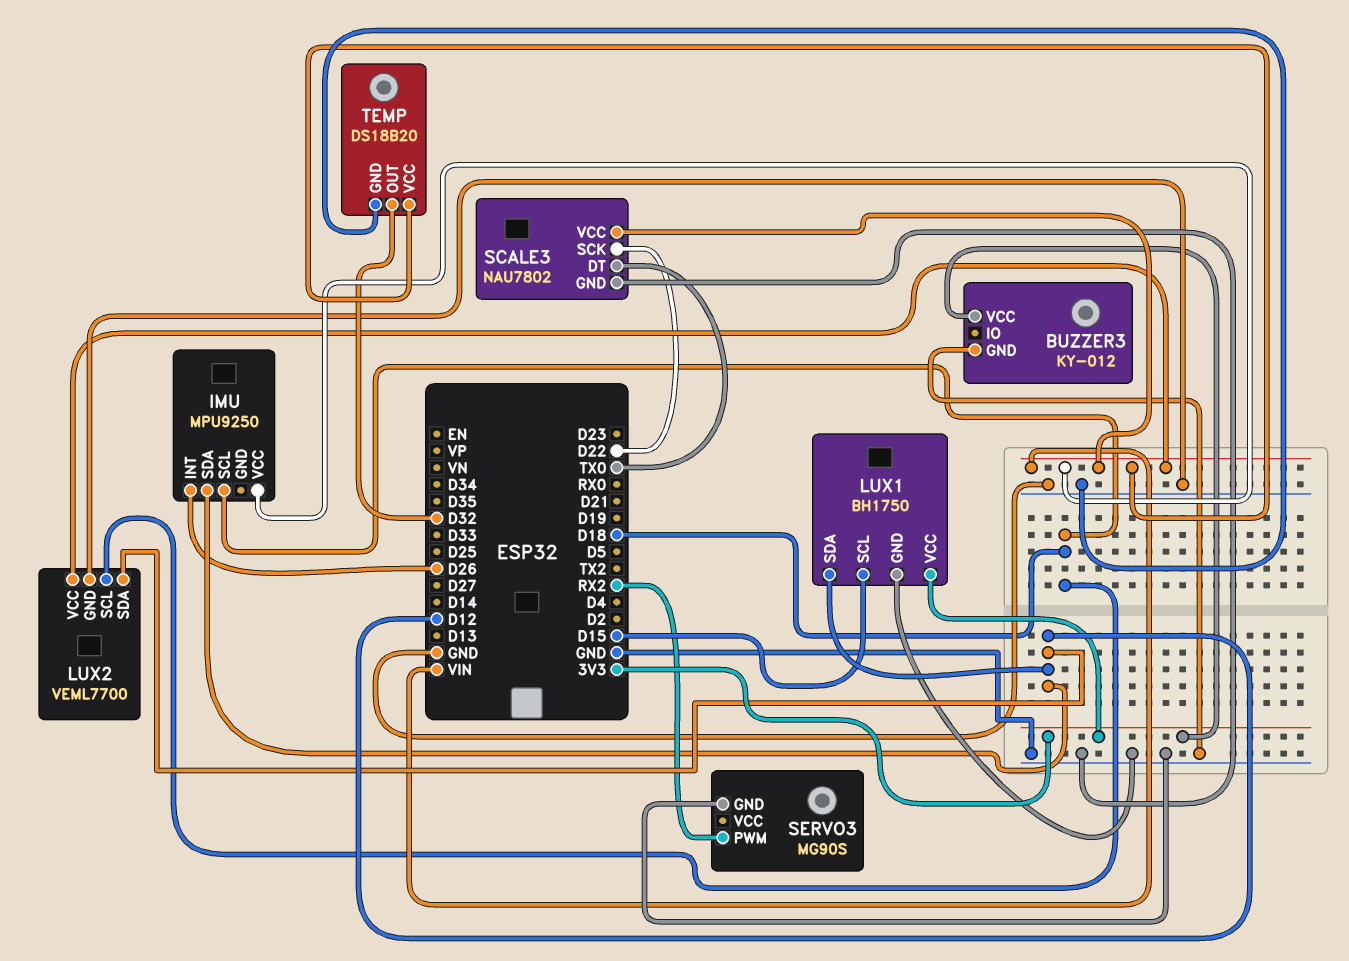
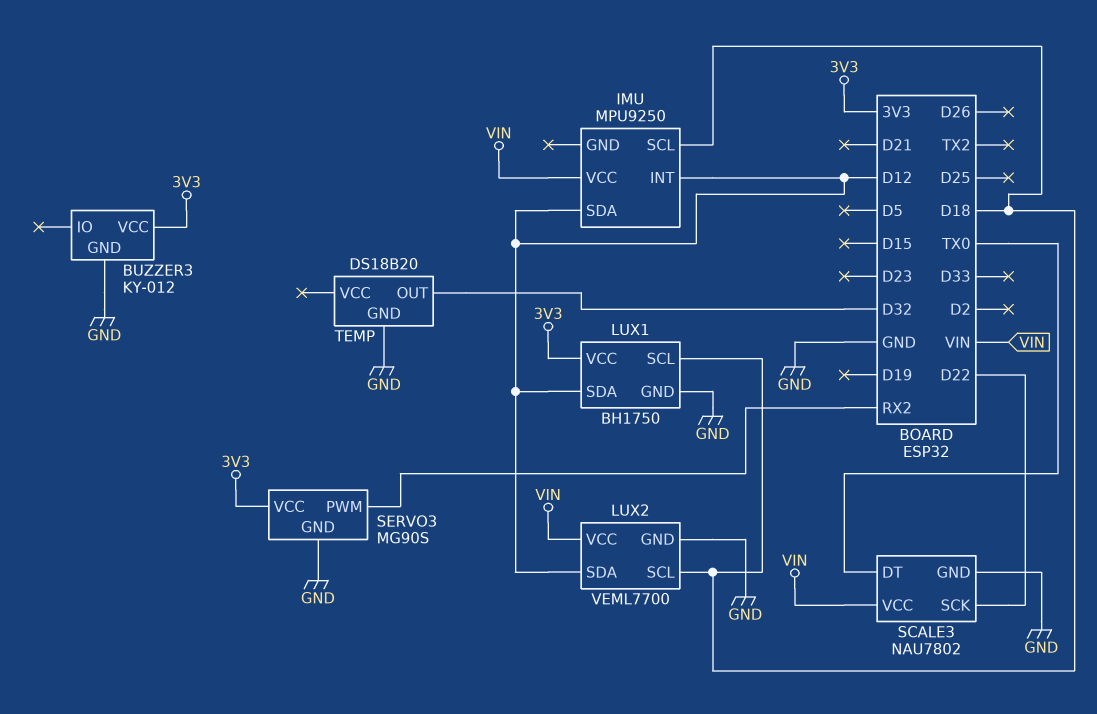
IMU pin INT: D26 -> D12
LUX1 pin SCL: D15 -> D18
SERVO3 pin VCC: none -> 3V3
TEMP pin VCC: VIN -> none

